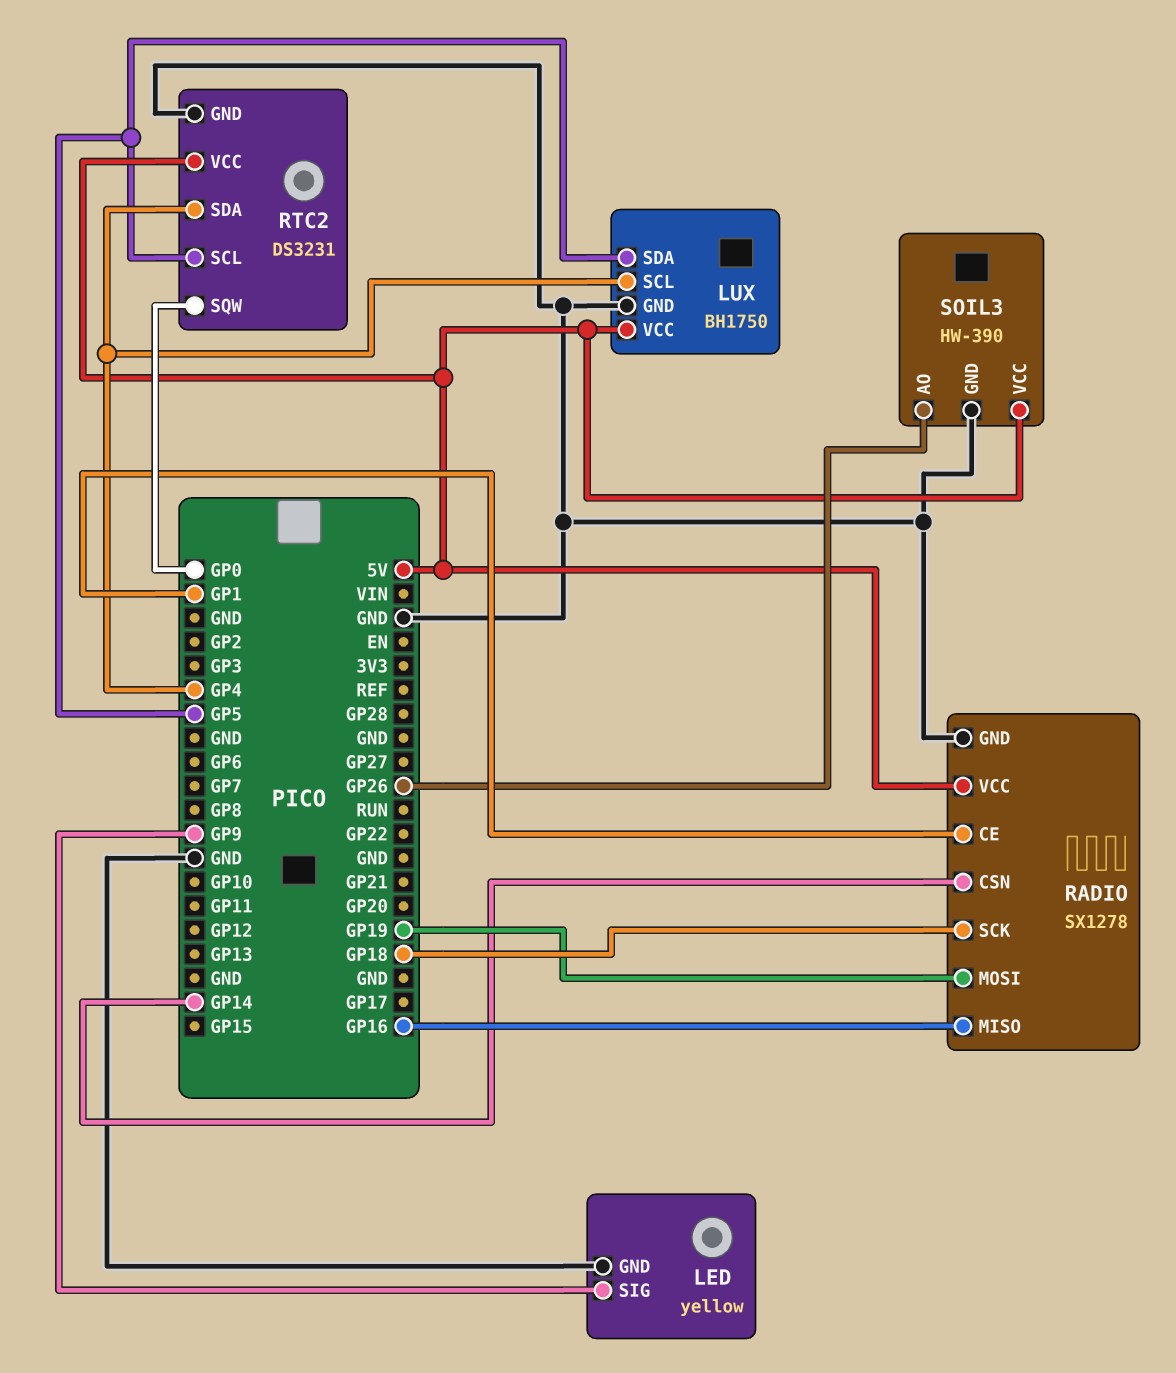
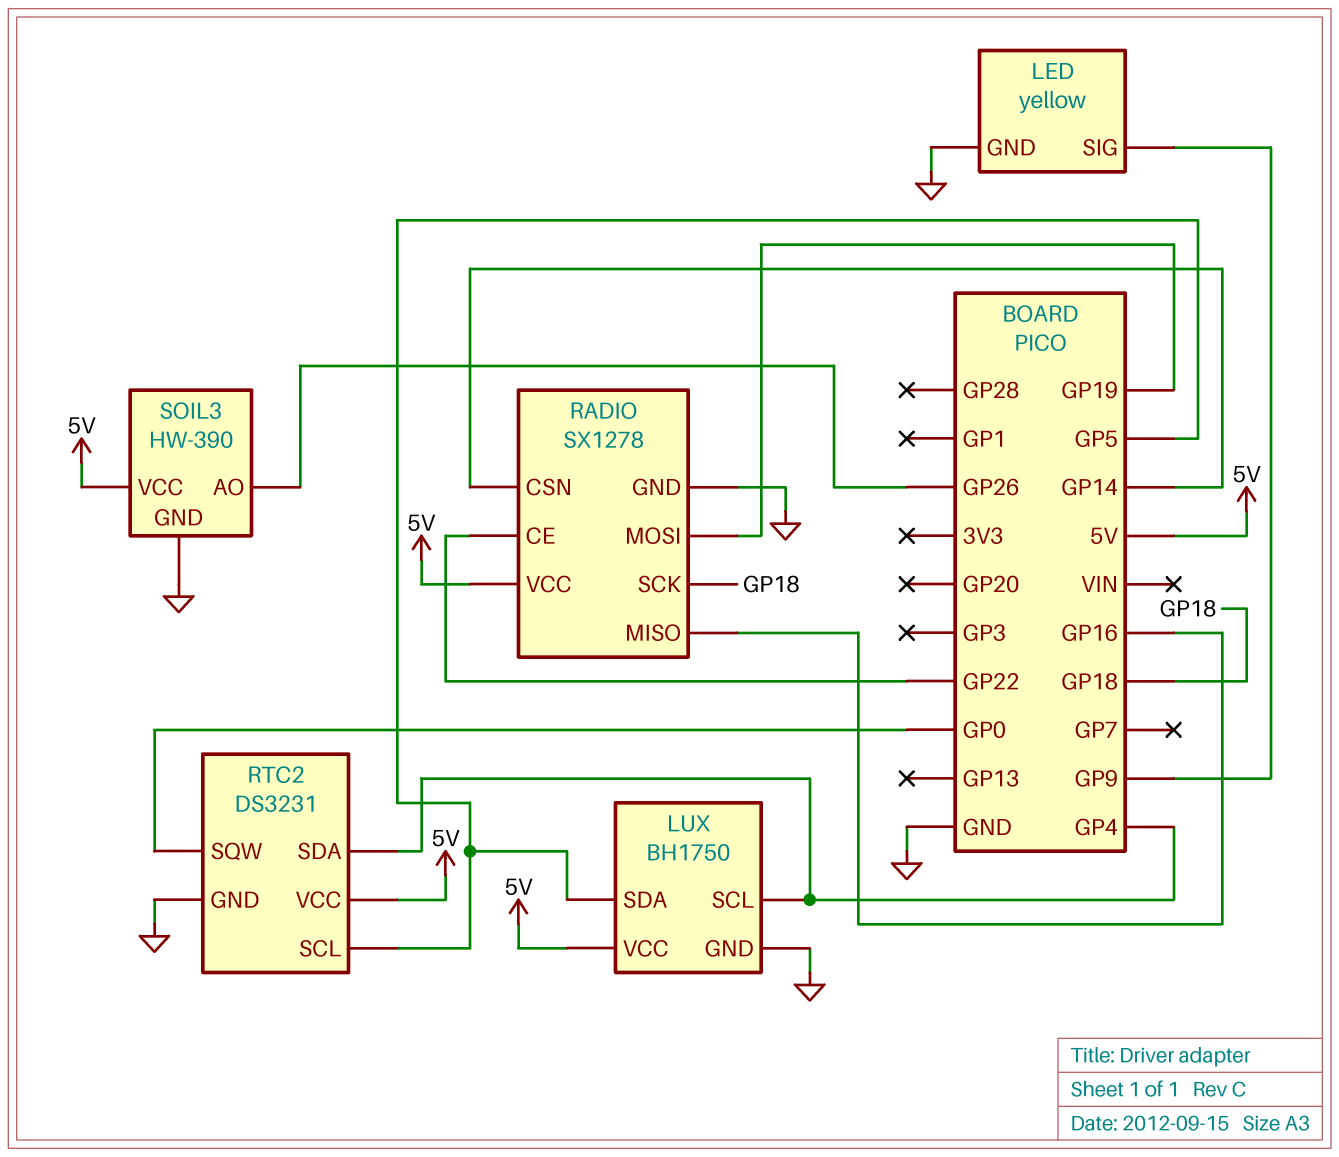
RADIO pin CE: GP1 -> GP22

